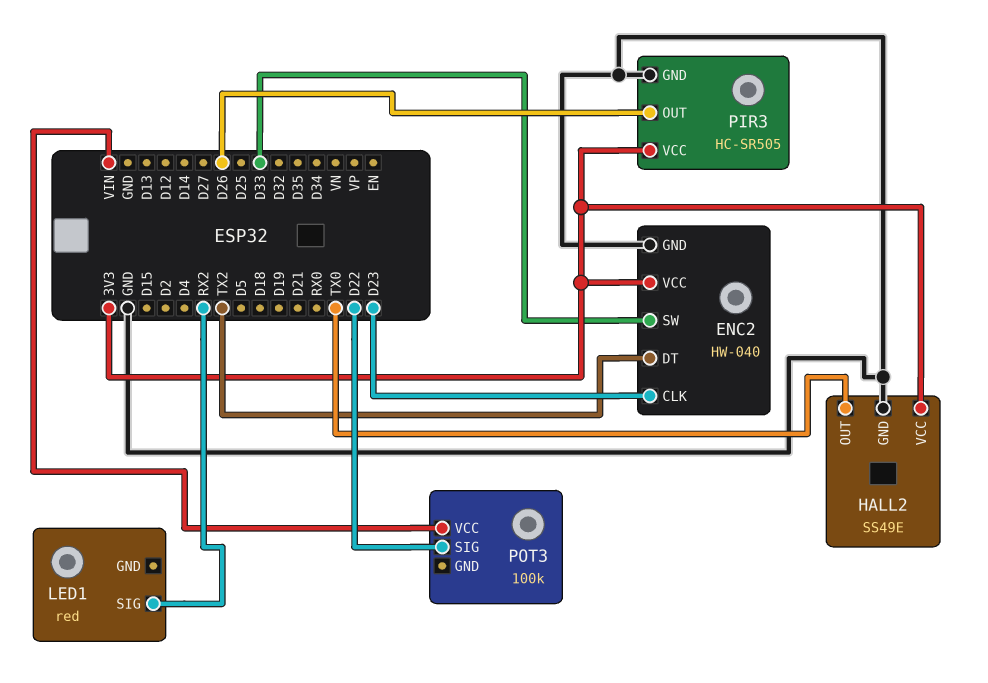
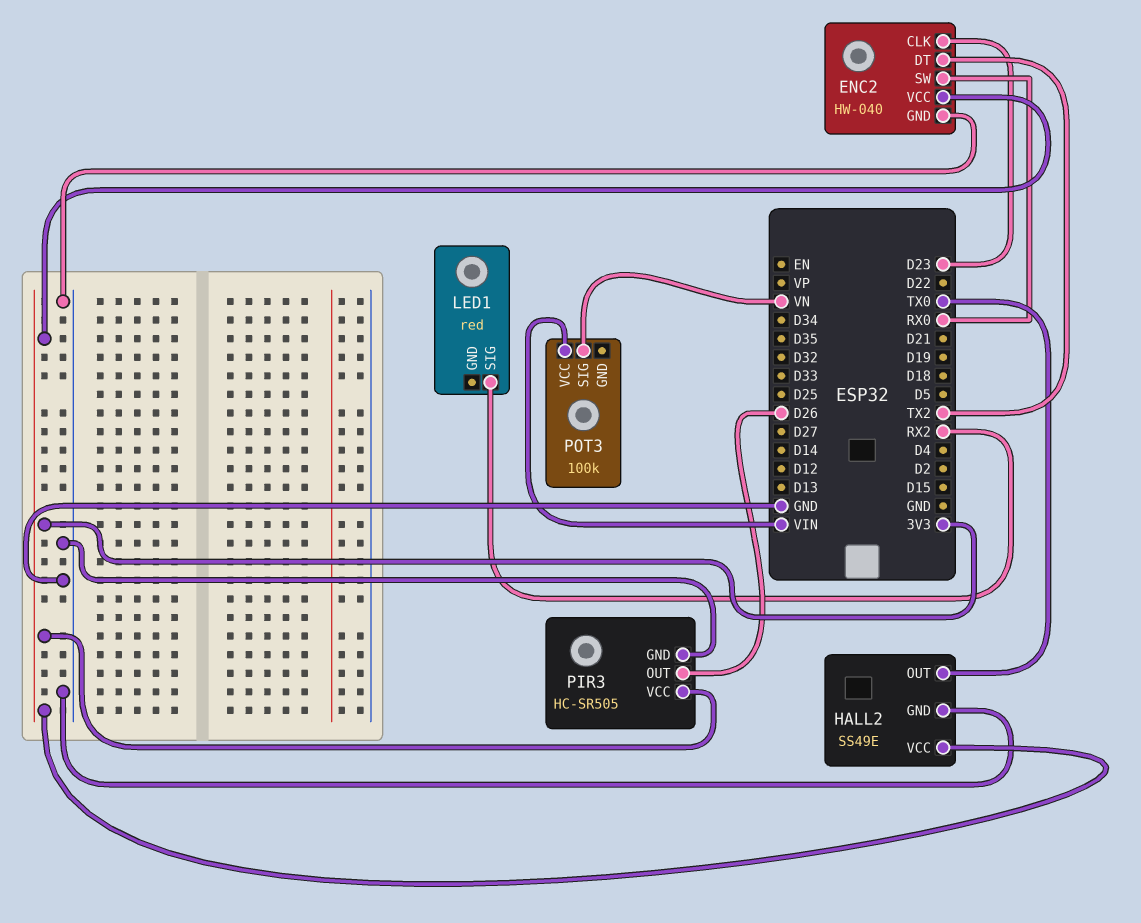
ENC2 pin SW: D33 -> RX0
POT3 pin SIG: D22 -> VN

